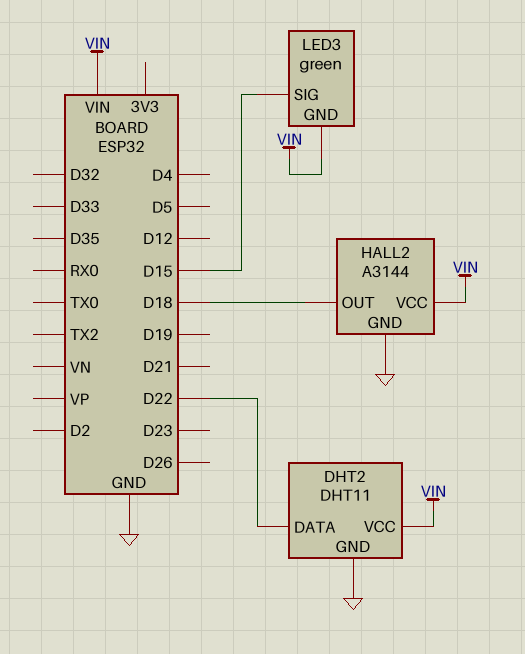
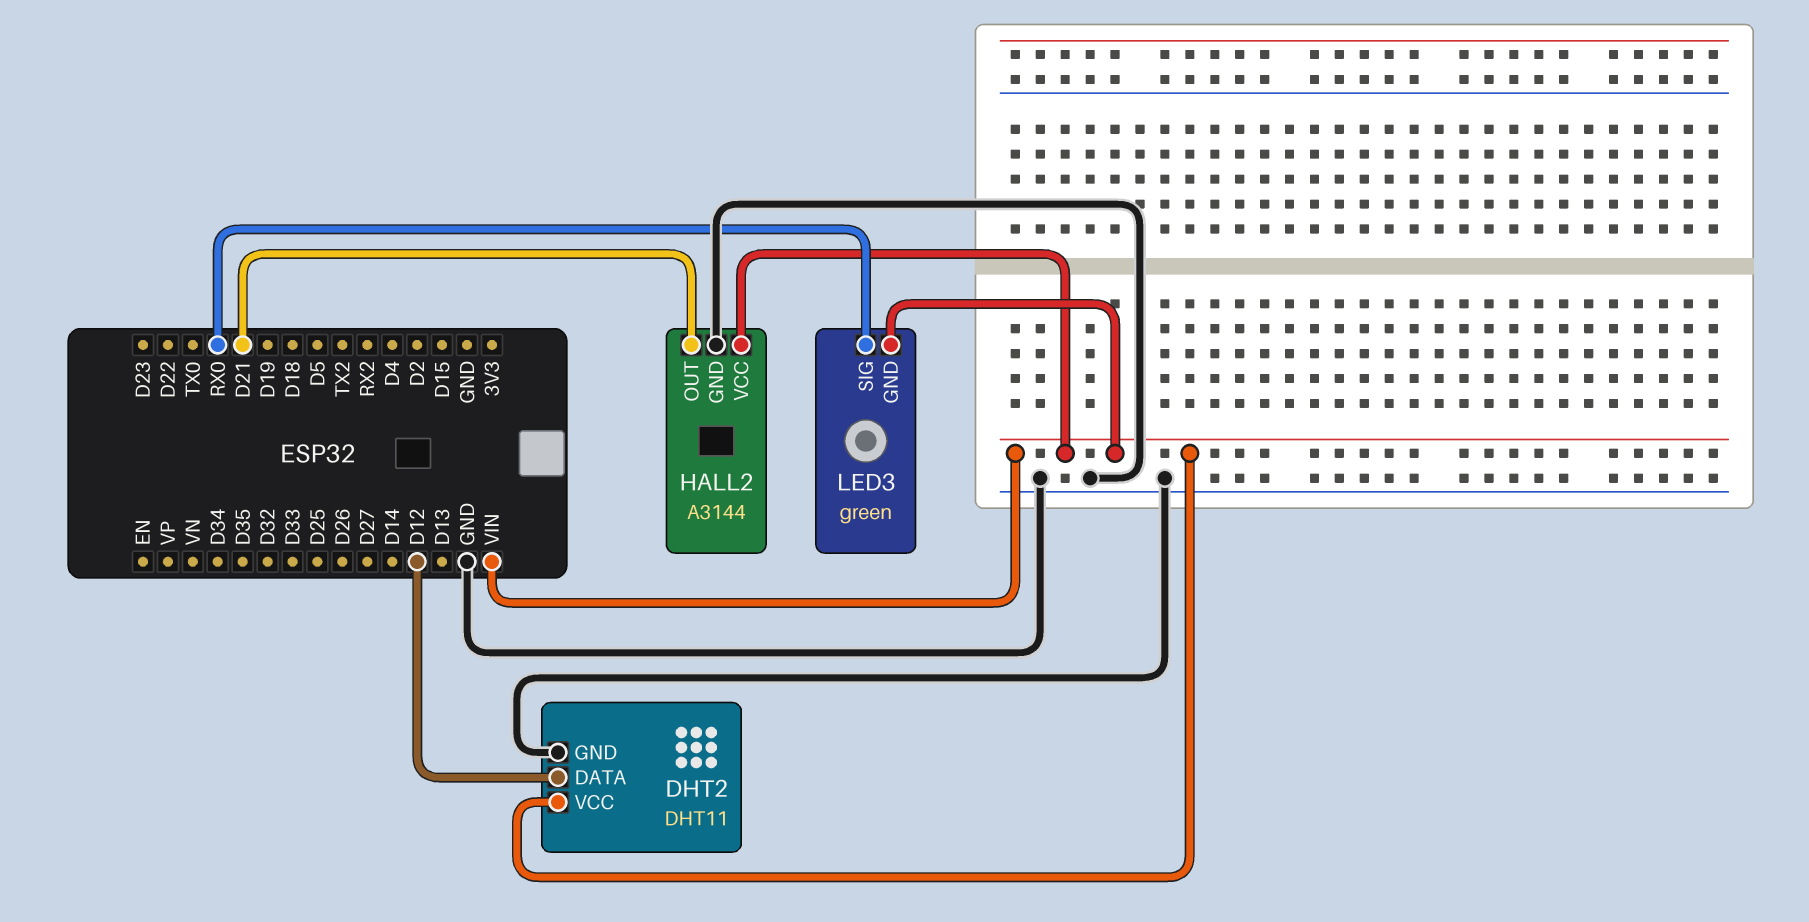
DHT2 pin DATA: D22 -> D12
HALL2 pin OUT: D18 -> D21
LED3 pin SIG: D15 -> RX0

